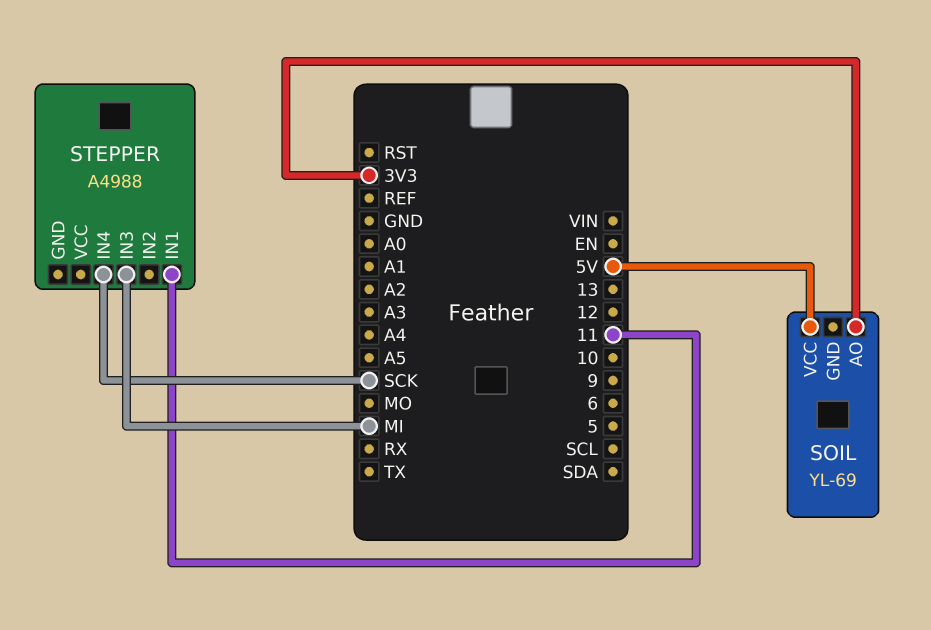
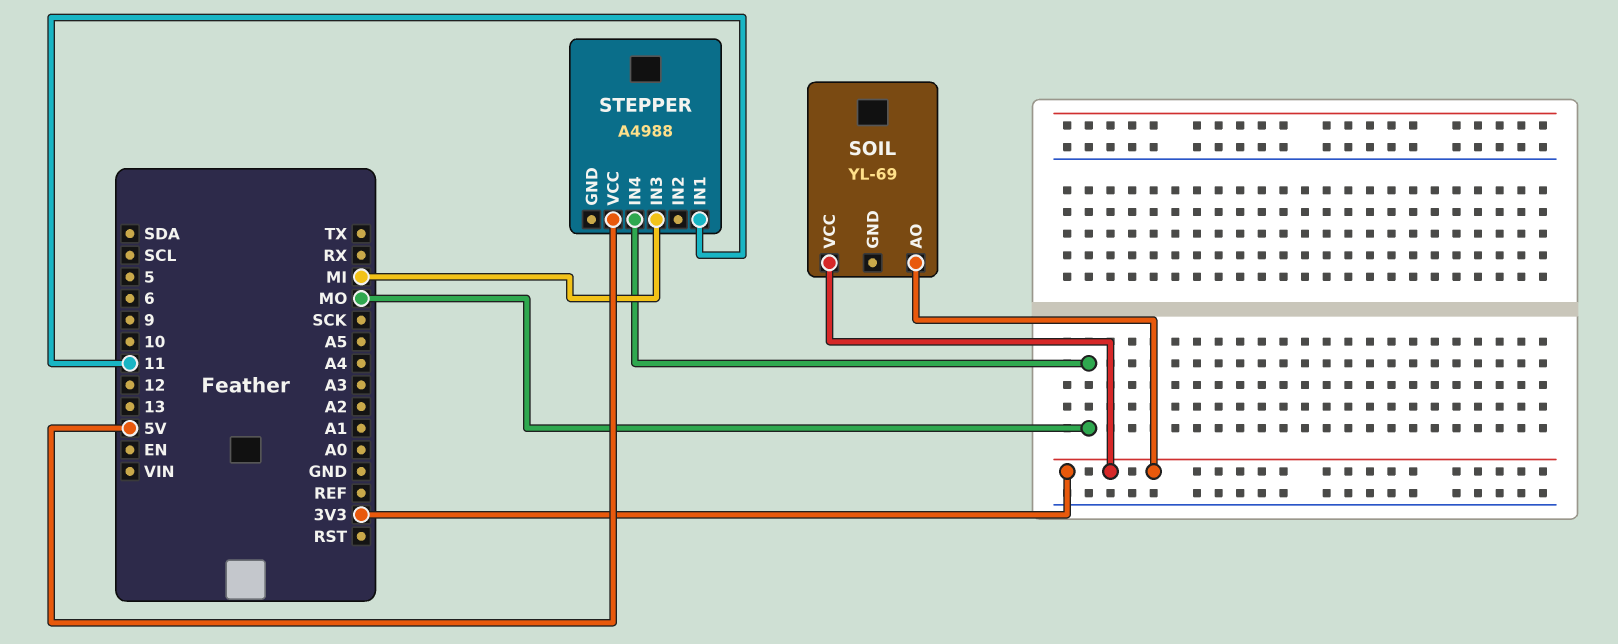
SOIL pin VCC: 5V -> 3V3
STEPPER pin IN4: SCK -> MO
STEPPER pin VCC: none -> 5V

